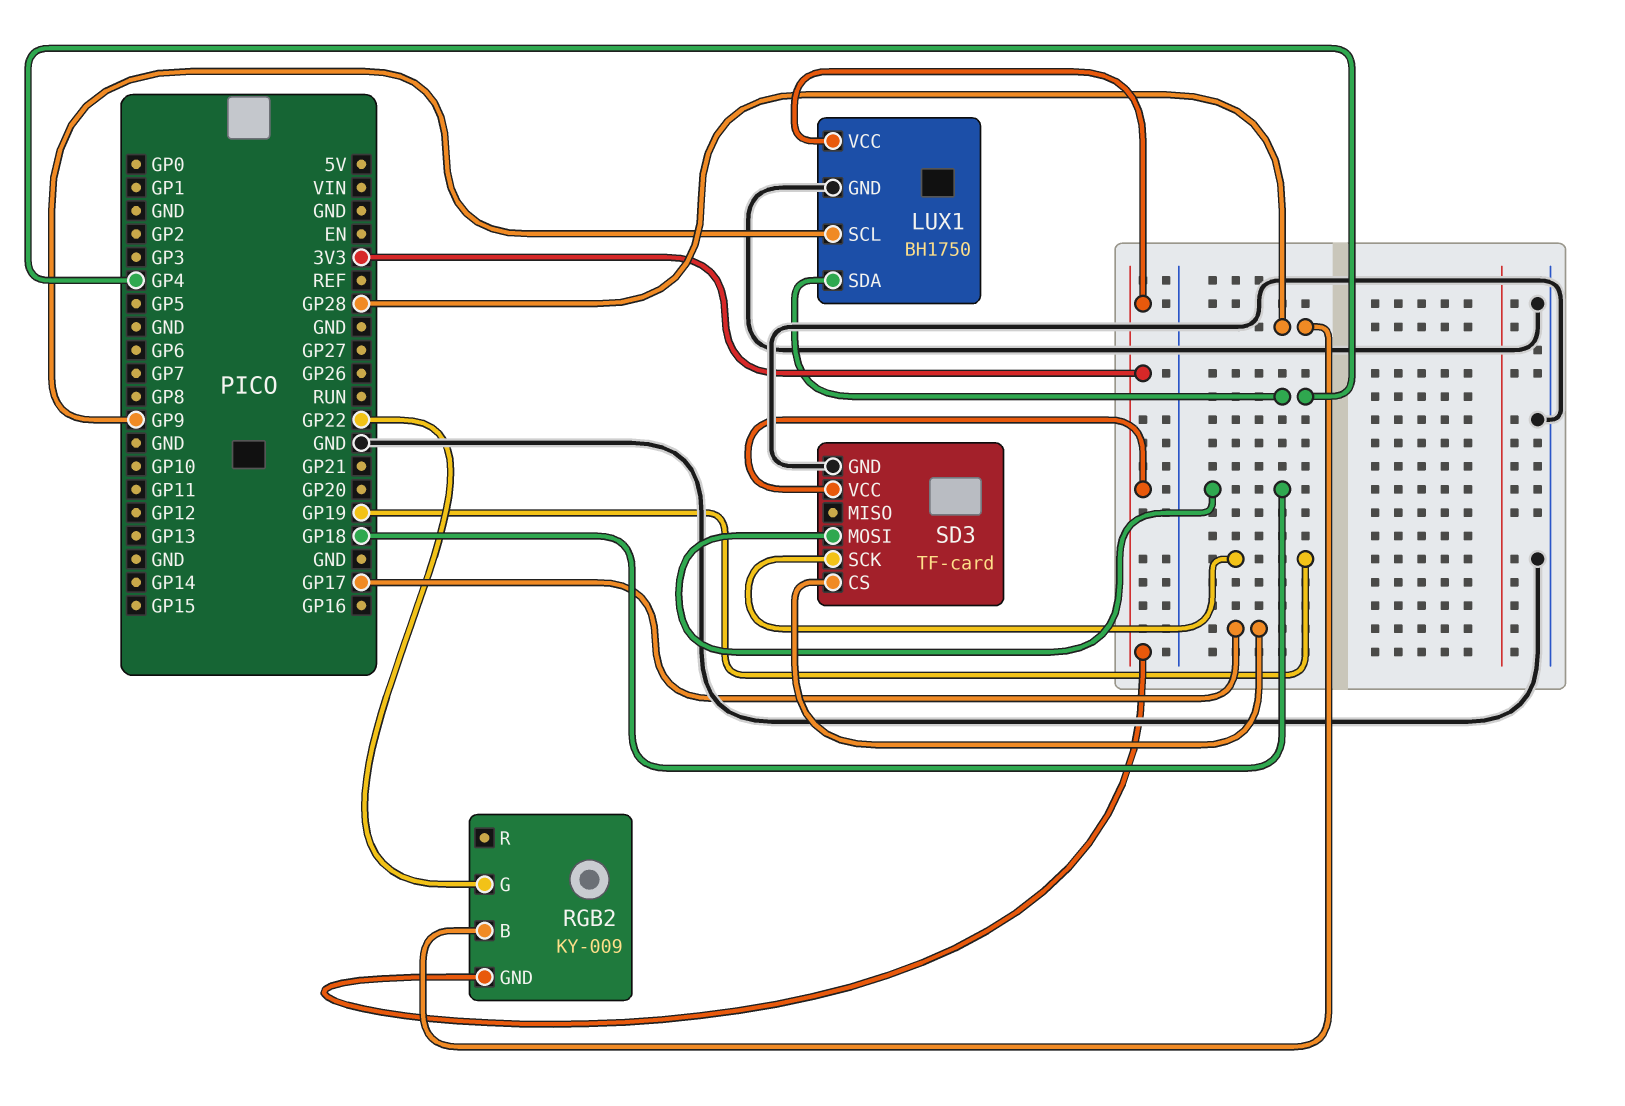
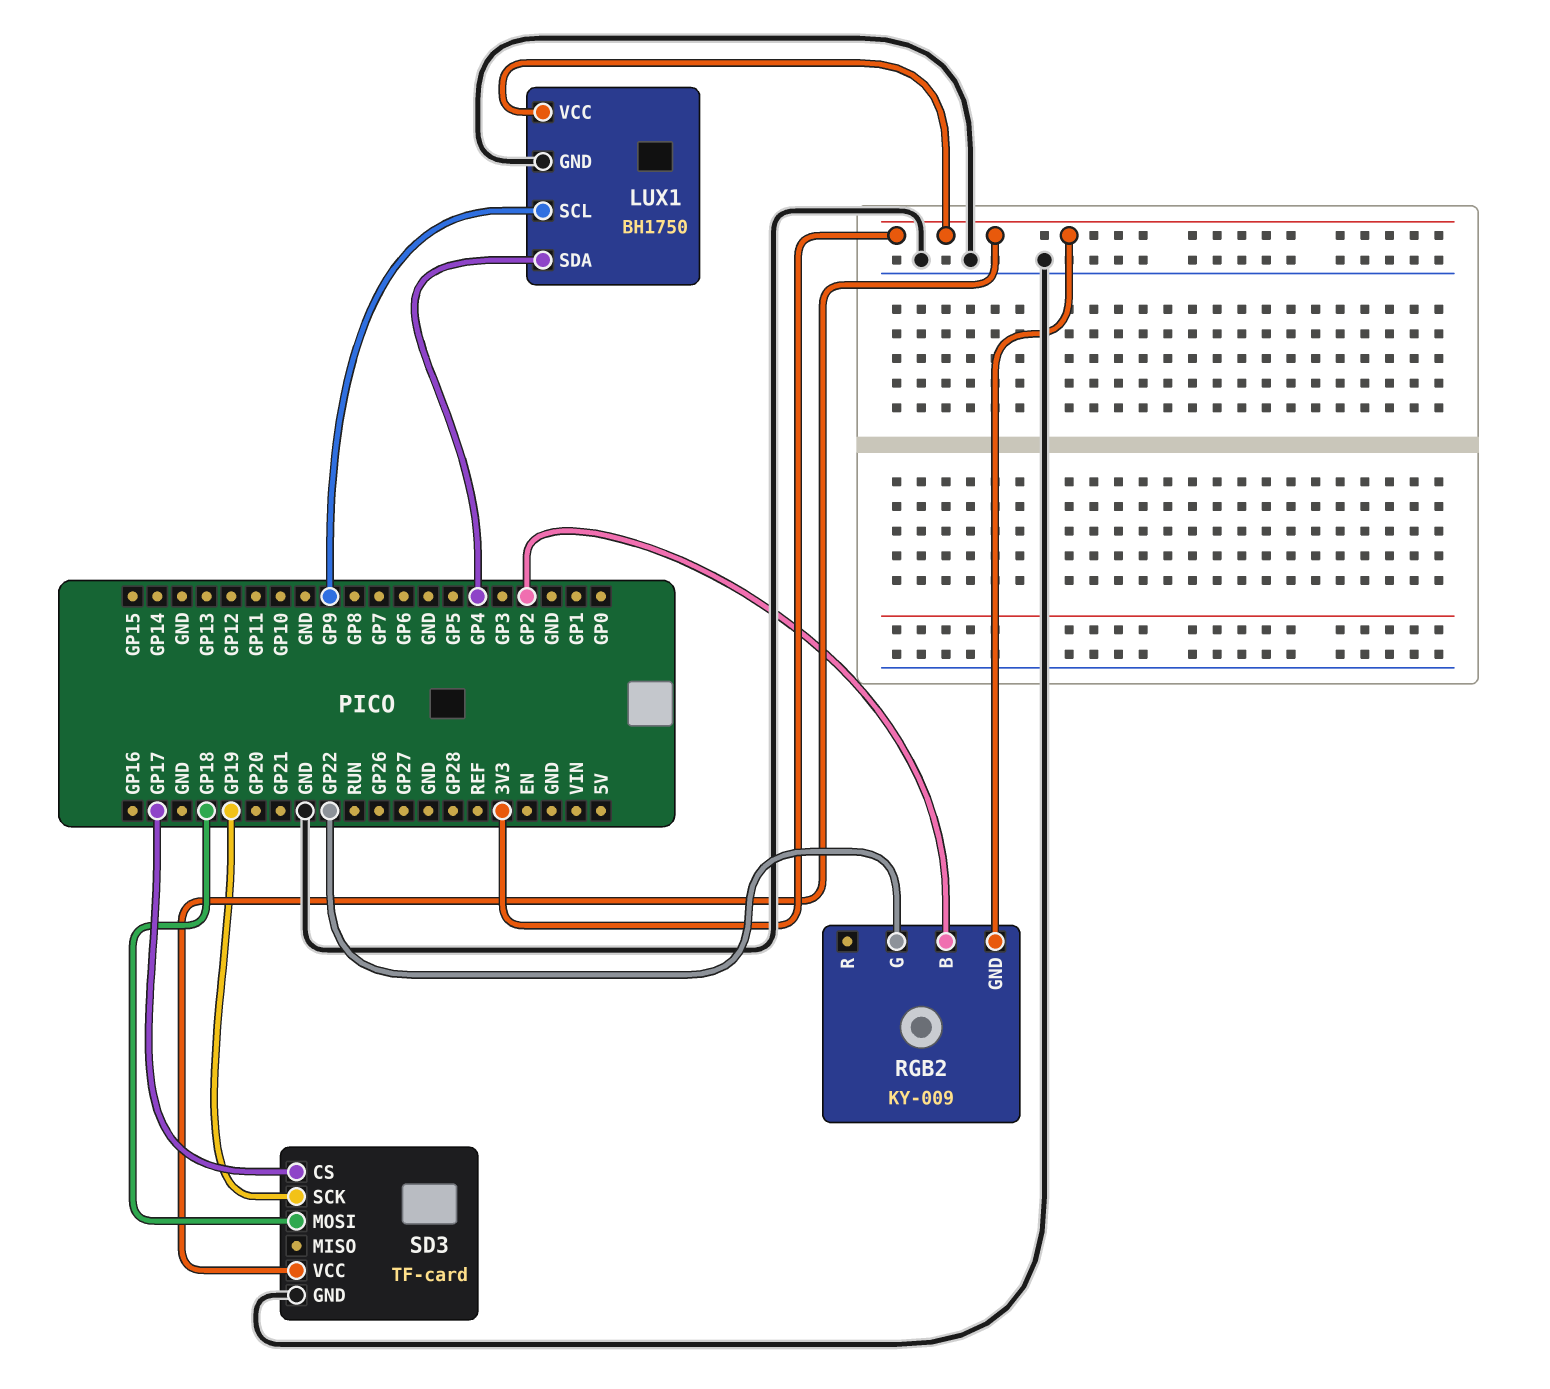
RGB2 pin B: GP28 -> GP2

